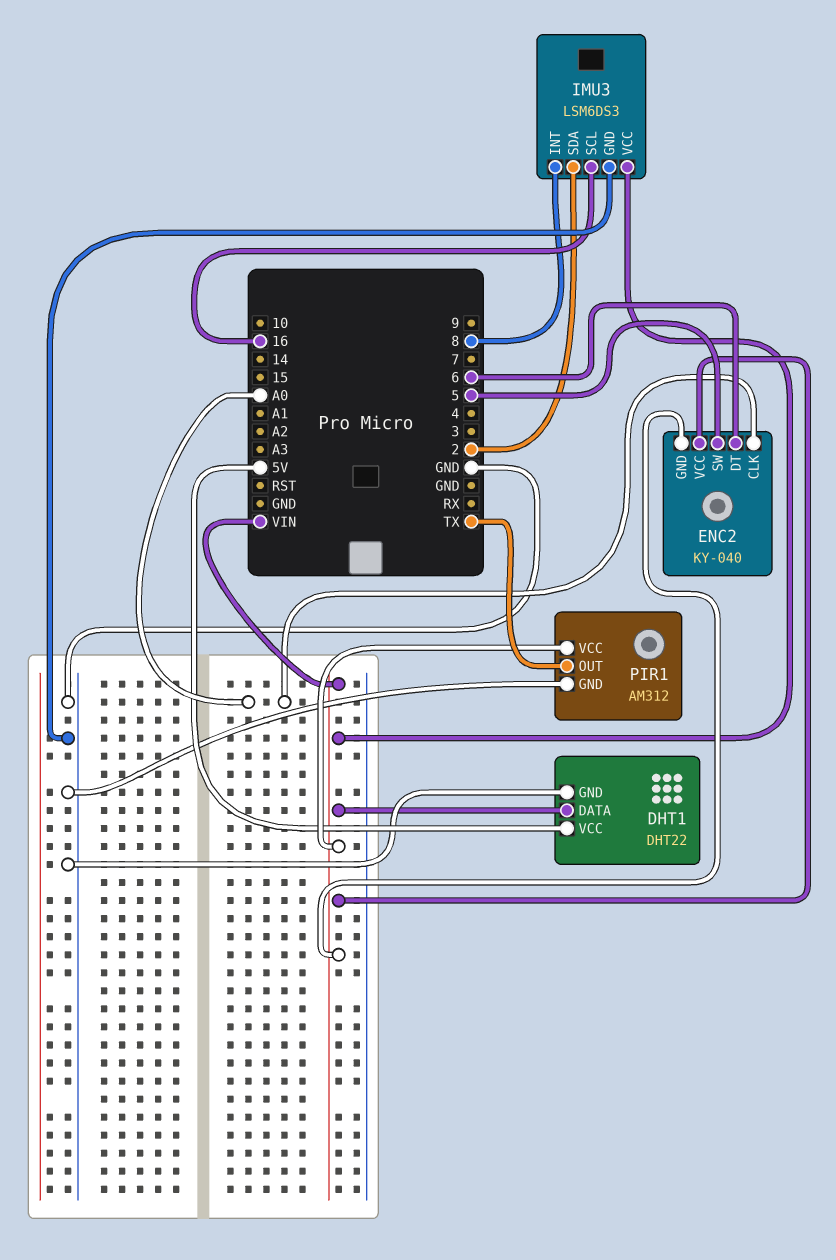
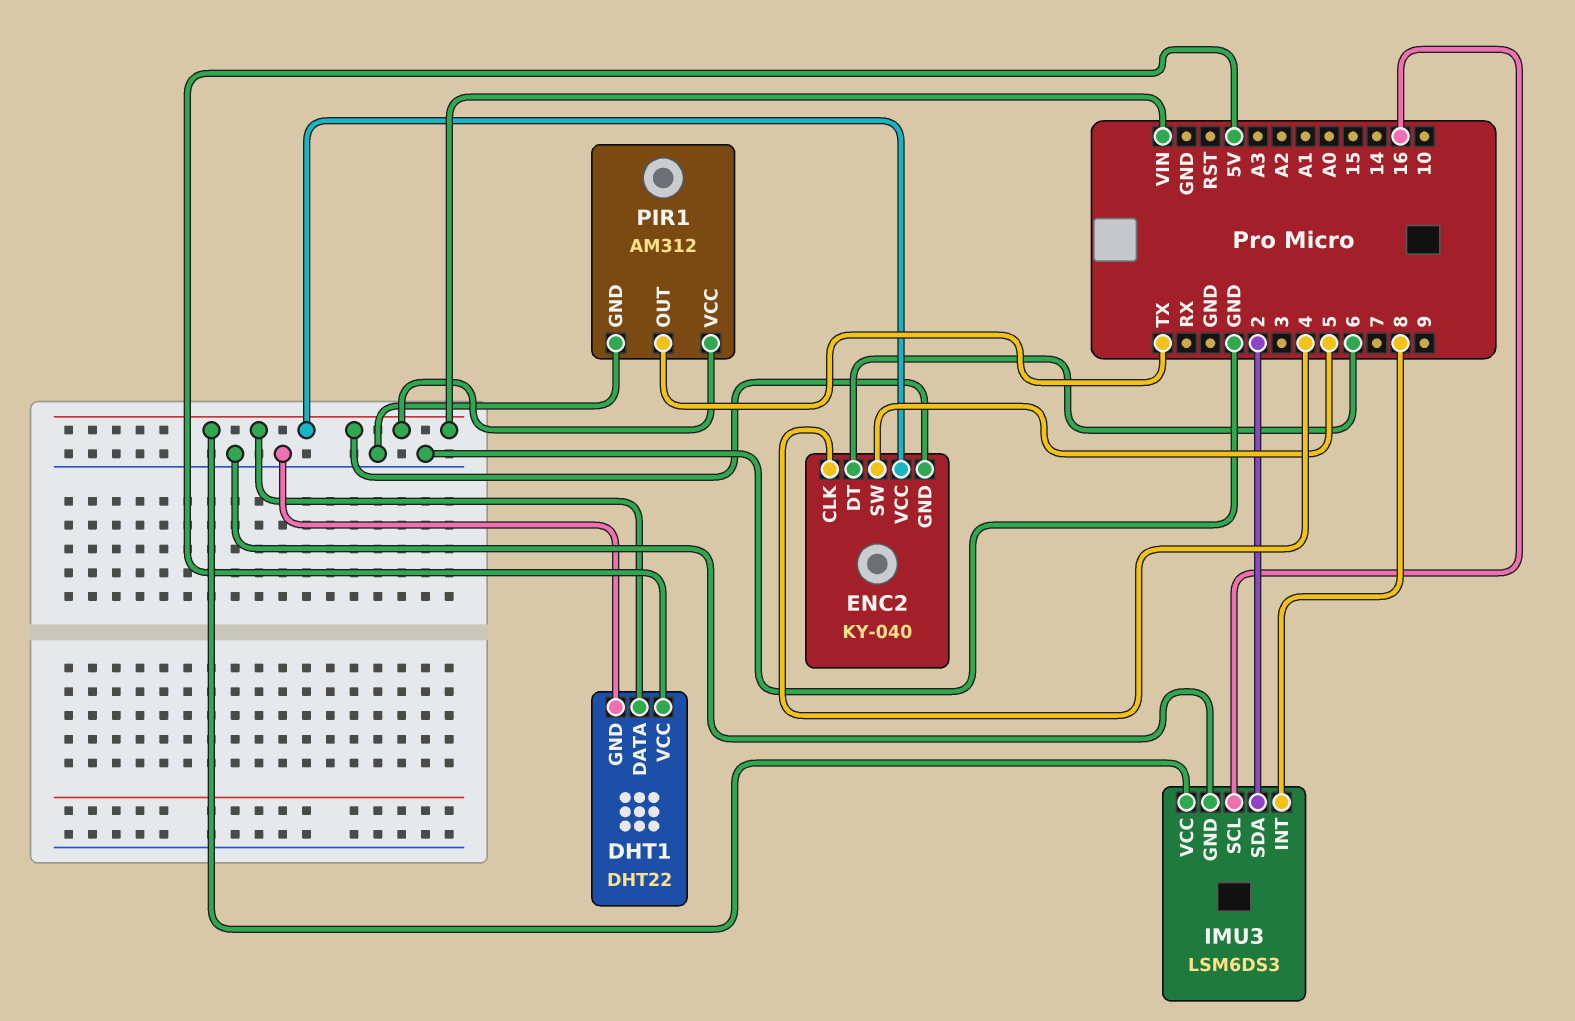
ENC2 pin CLK: A0 -> 4

